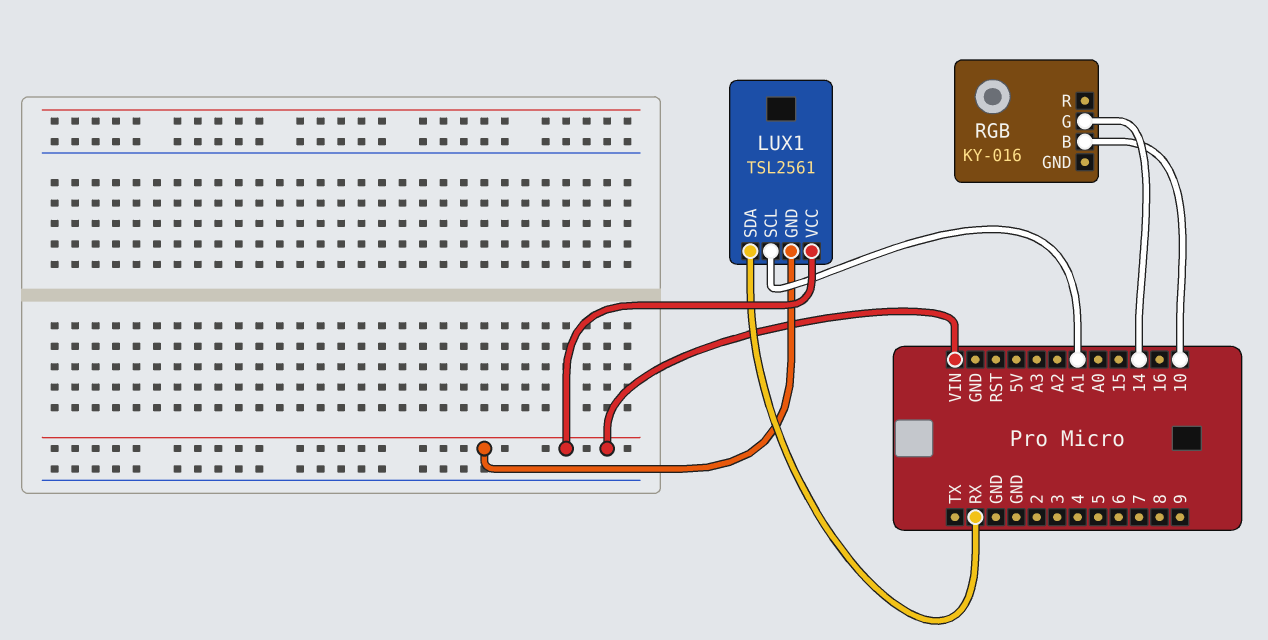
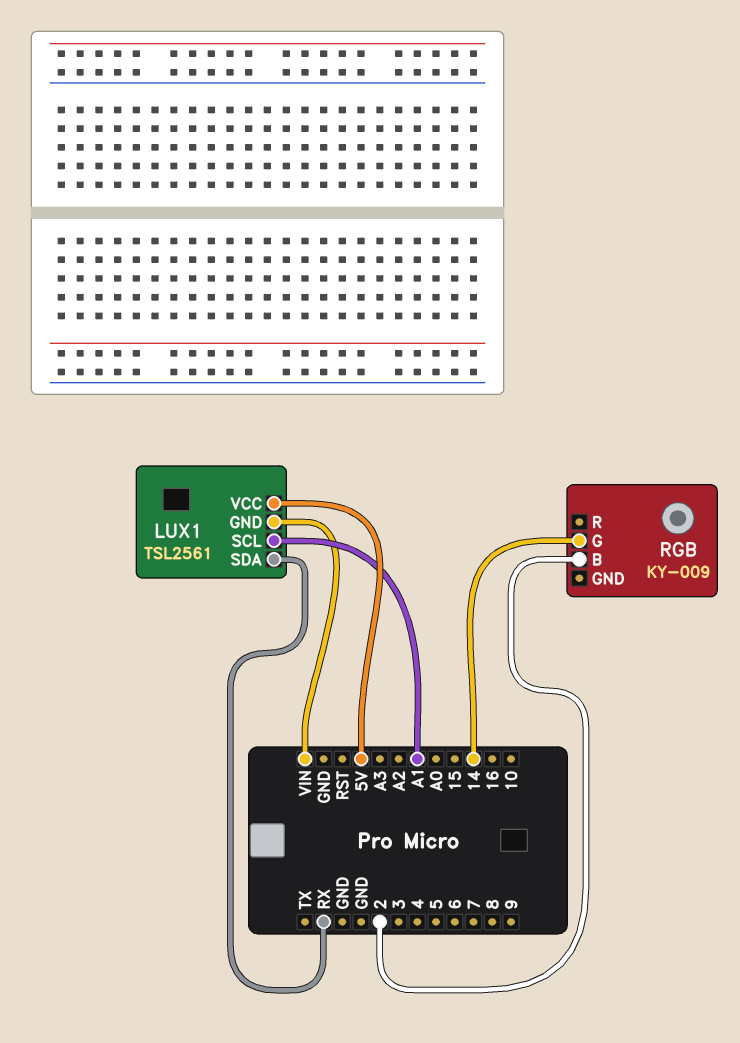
LUX1 pin VCC: VIN -> 5V
RGB: KY-016 -> KY-009
RGB pin B: 10 -> 2

